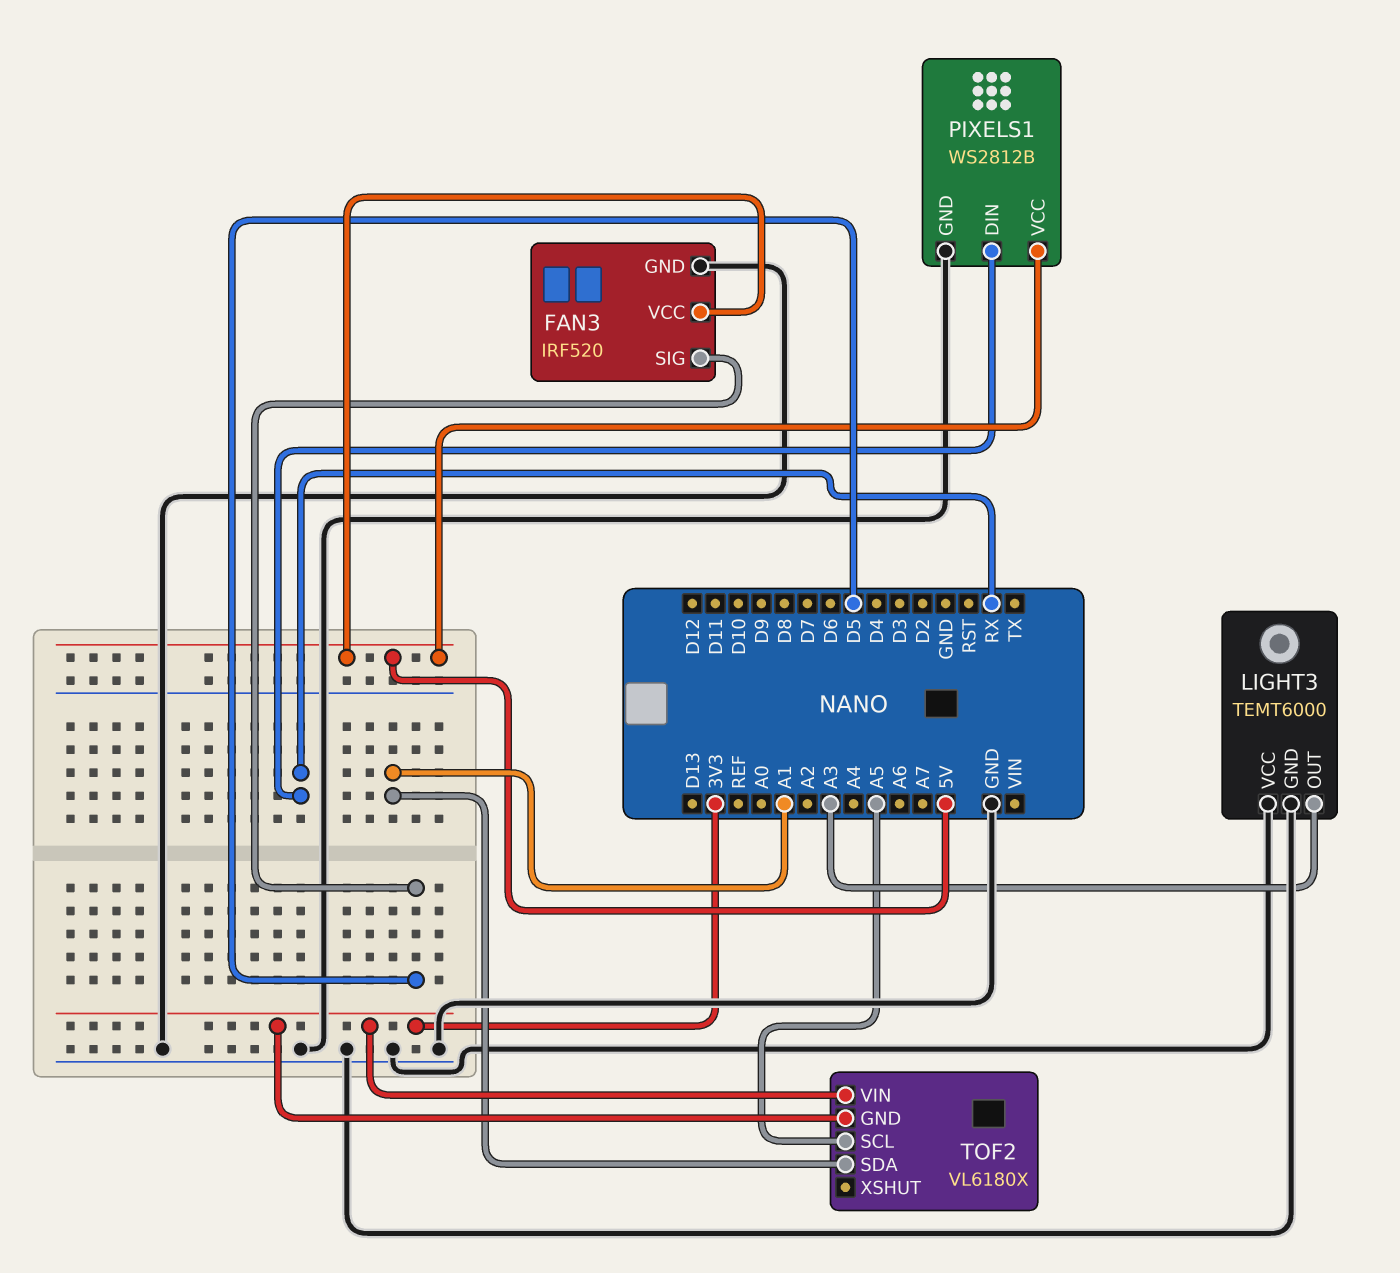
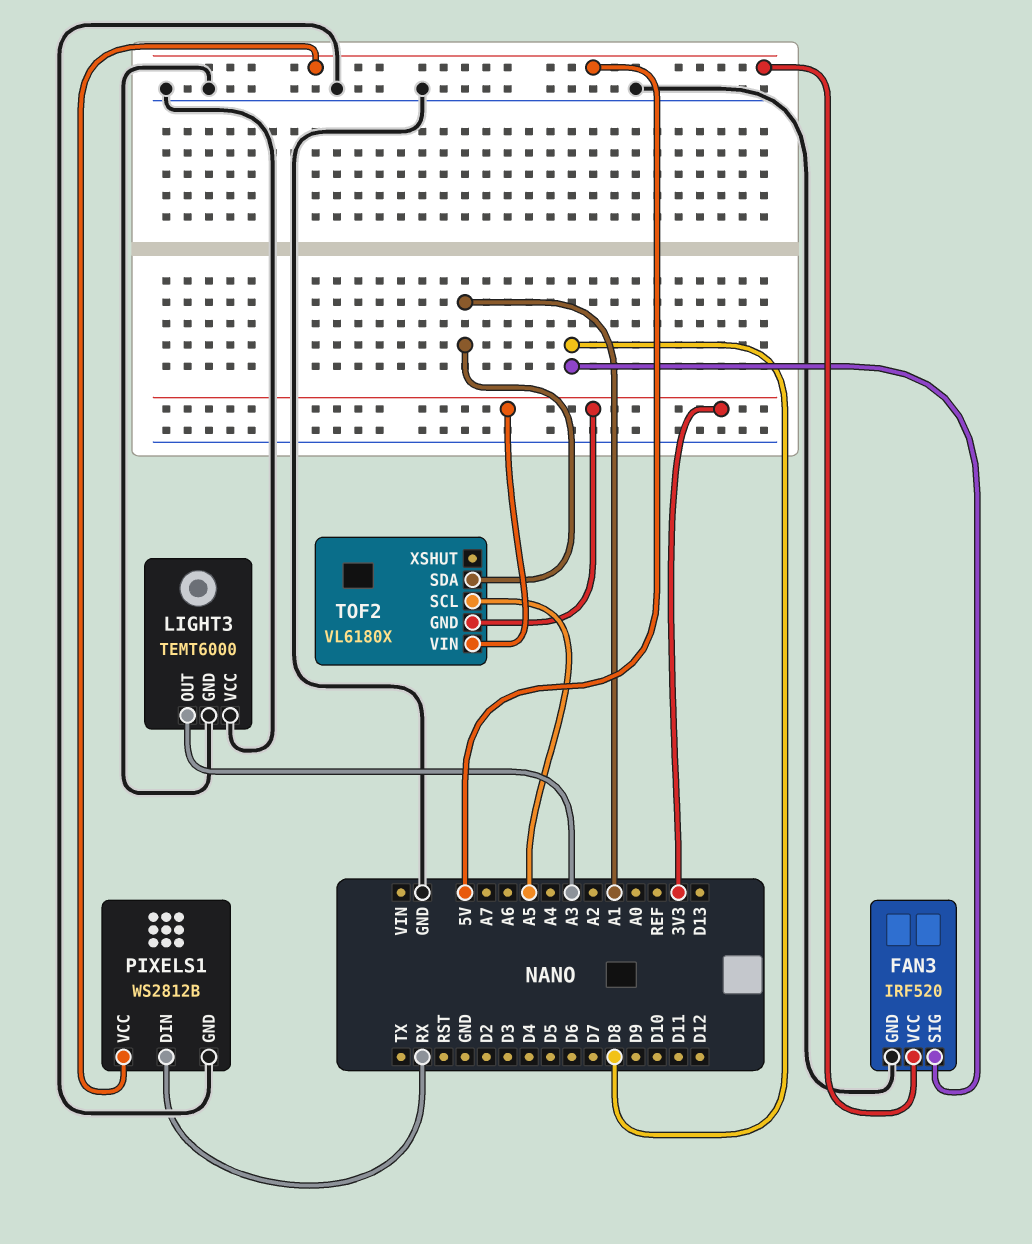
FAN3 pin SIG: D5 -> D8

